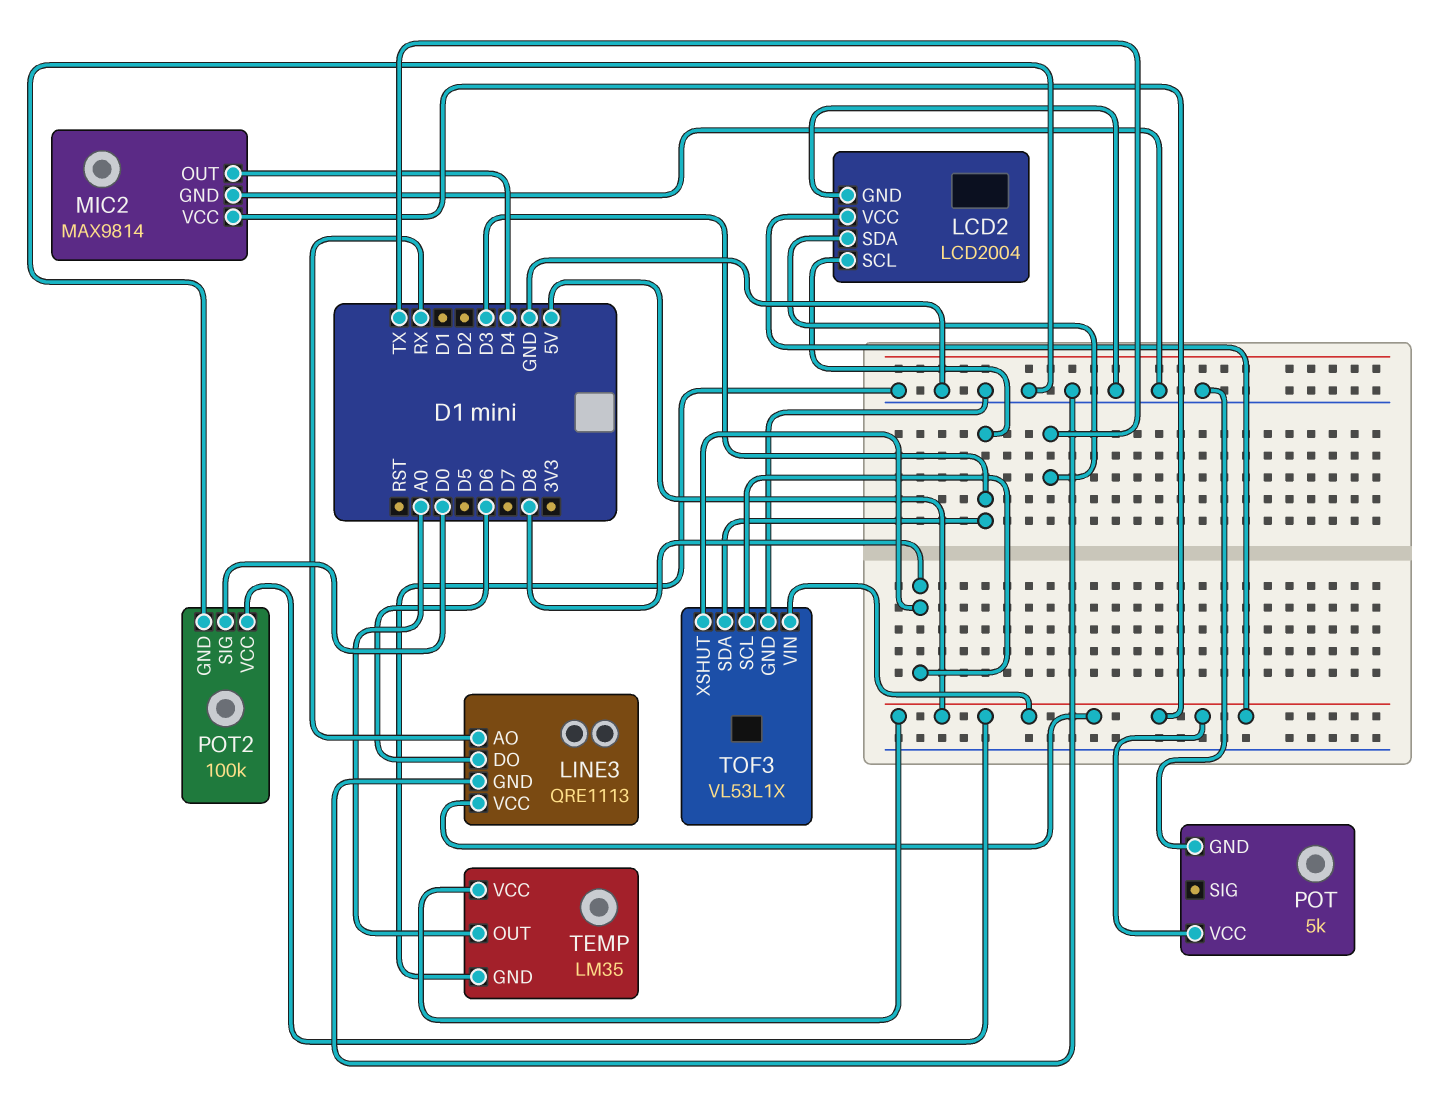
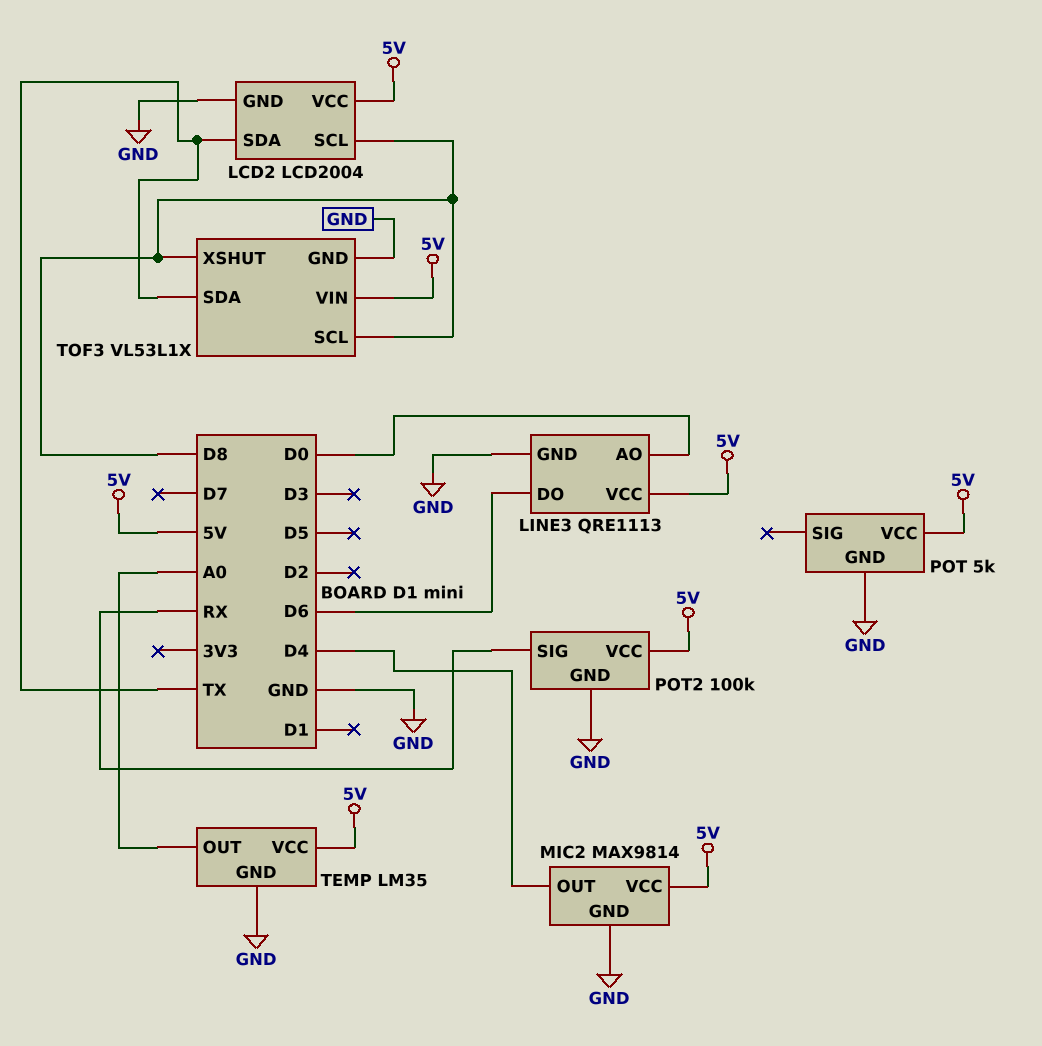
LCD2 pin SCL: D3 -> D8
LINE3 pin AO: RX -> D0
POT2 pin SIG: D0 -> RX
TOF3 pin SDA: D3 -> TX

